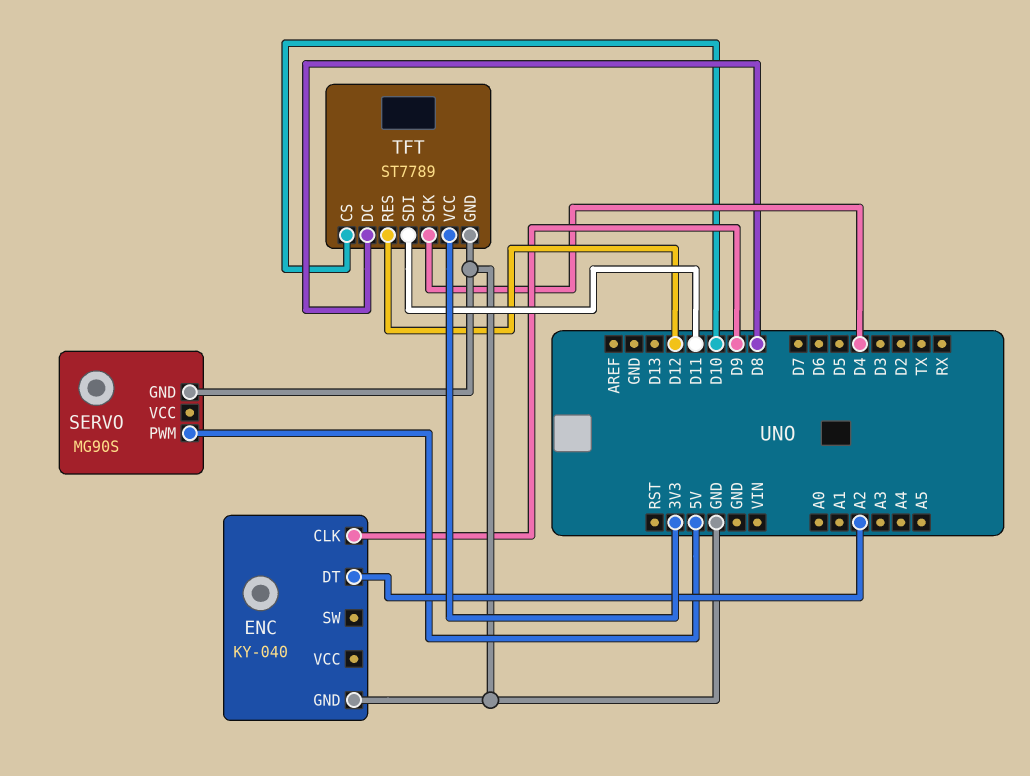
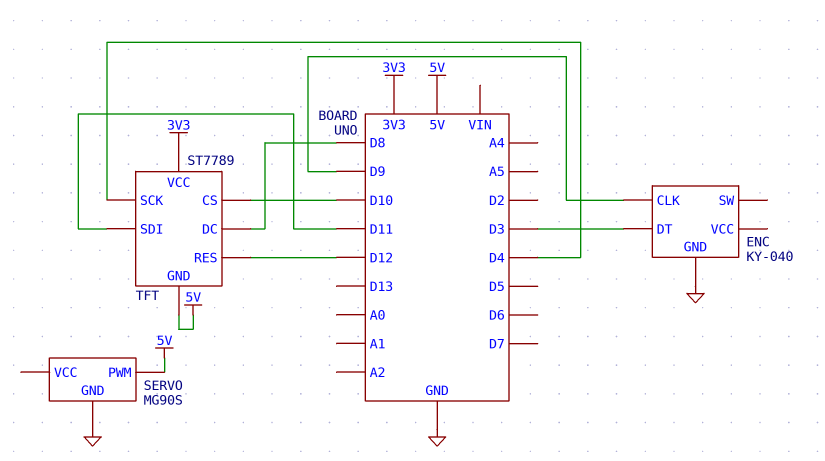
ENC pin DT: A2 -> D3
TFT pin GND: GND -> 5V

